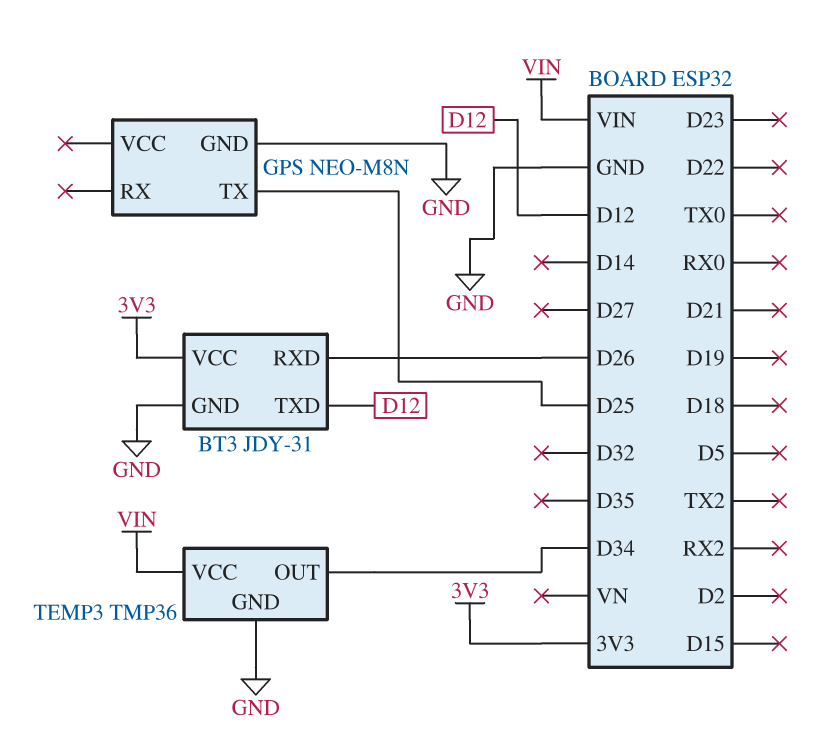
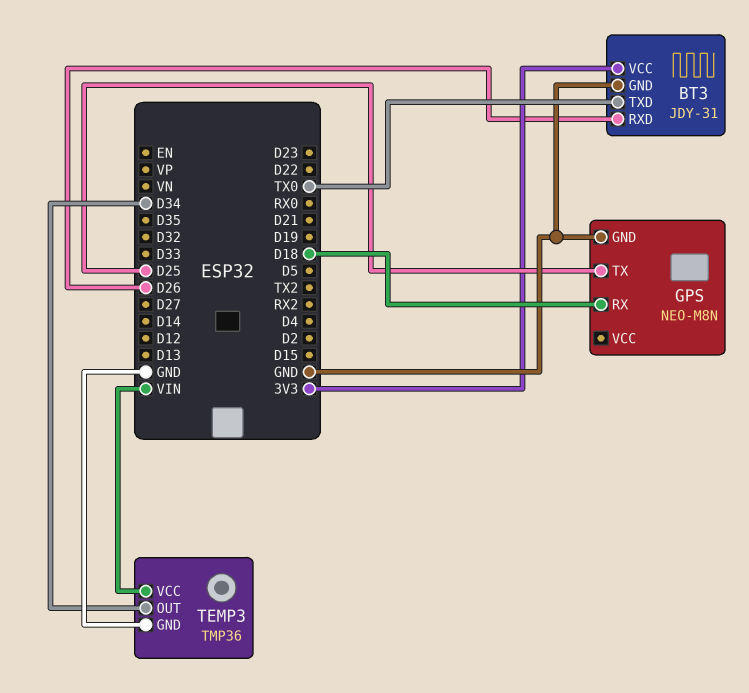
BT3 pin TXD: D12 -> TX0
GPS pin RX: none -> D18

